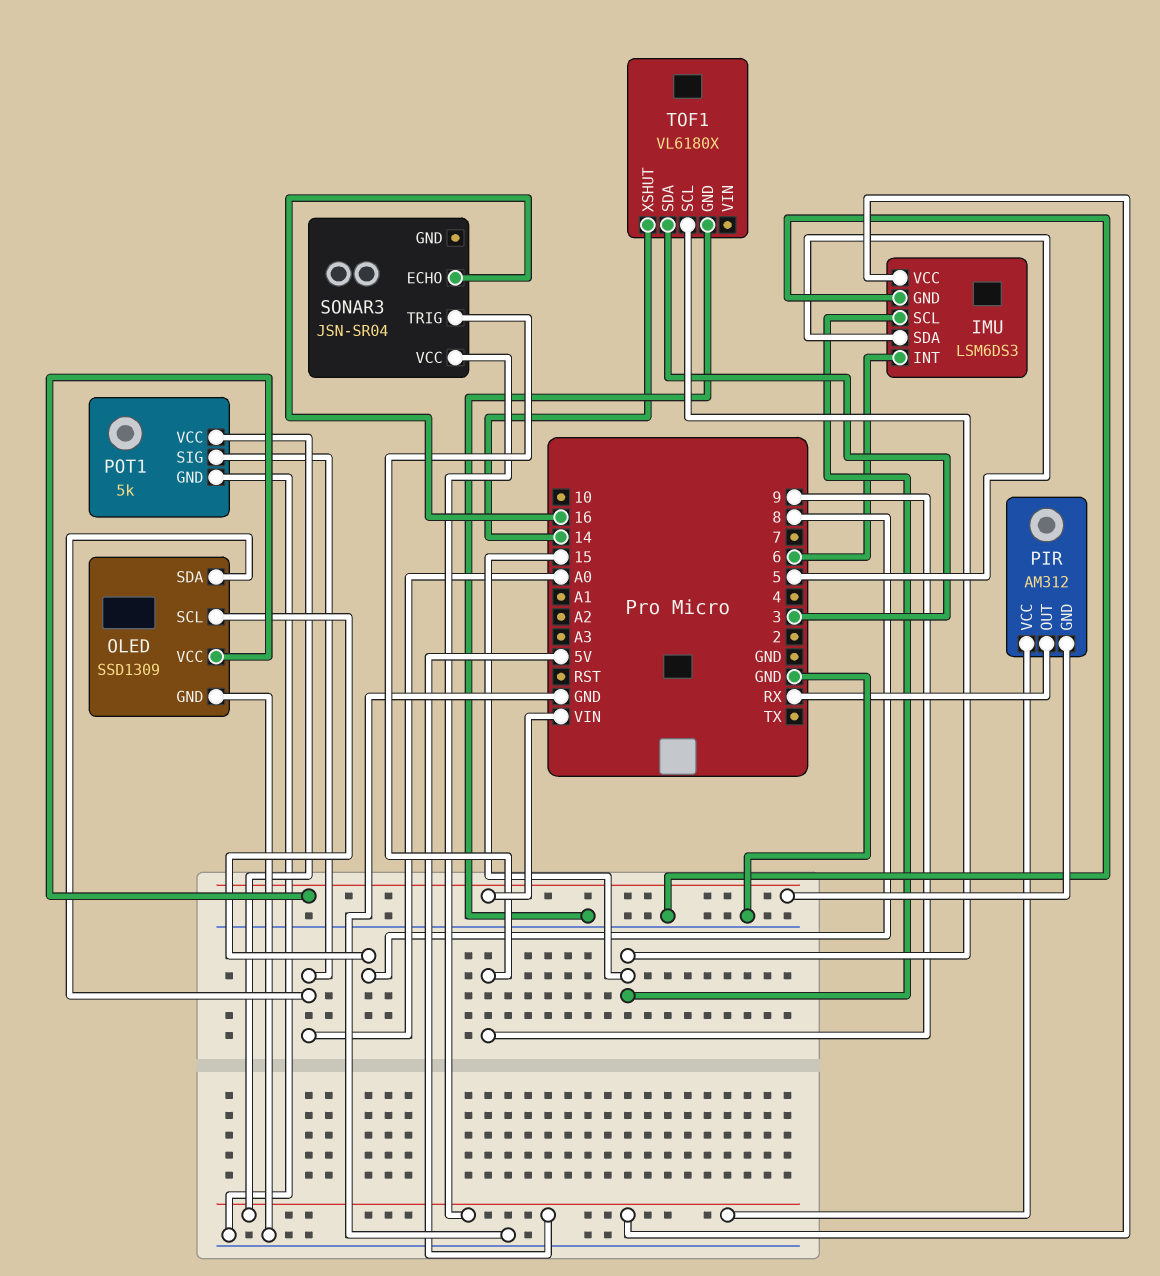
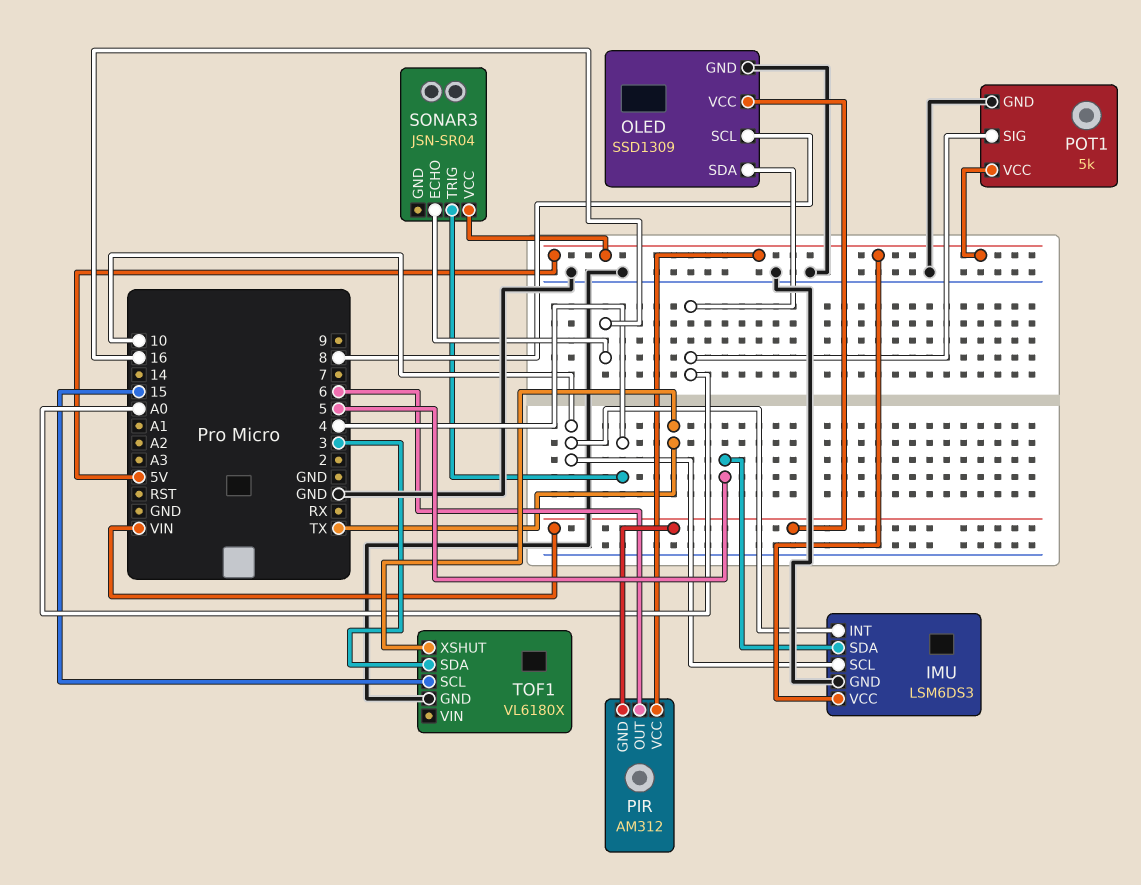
IMU pin INT: 6 -> 10
IMU pin SCL: 15 -> 10
PIR pin OUT: RX -> 6
SONAR3 pin TRIG: 9 -> 4
TOF1 pin XSHUT: 14 -> TX

